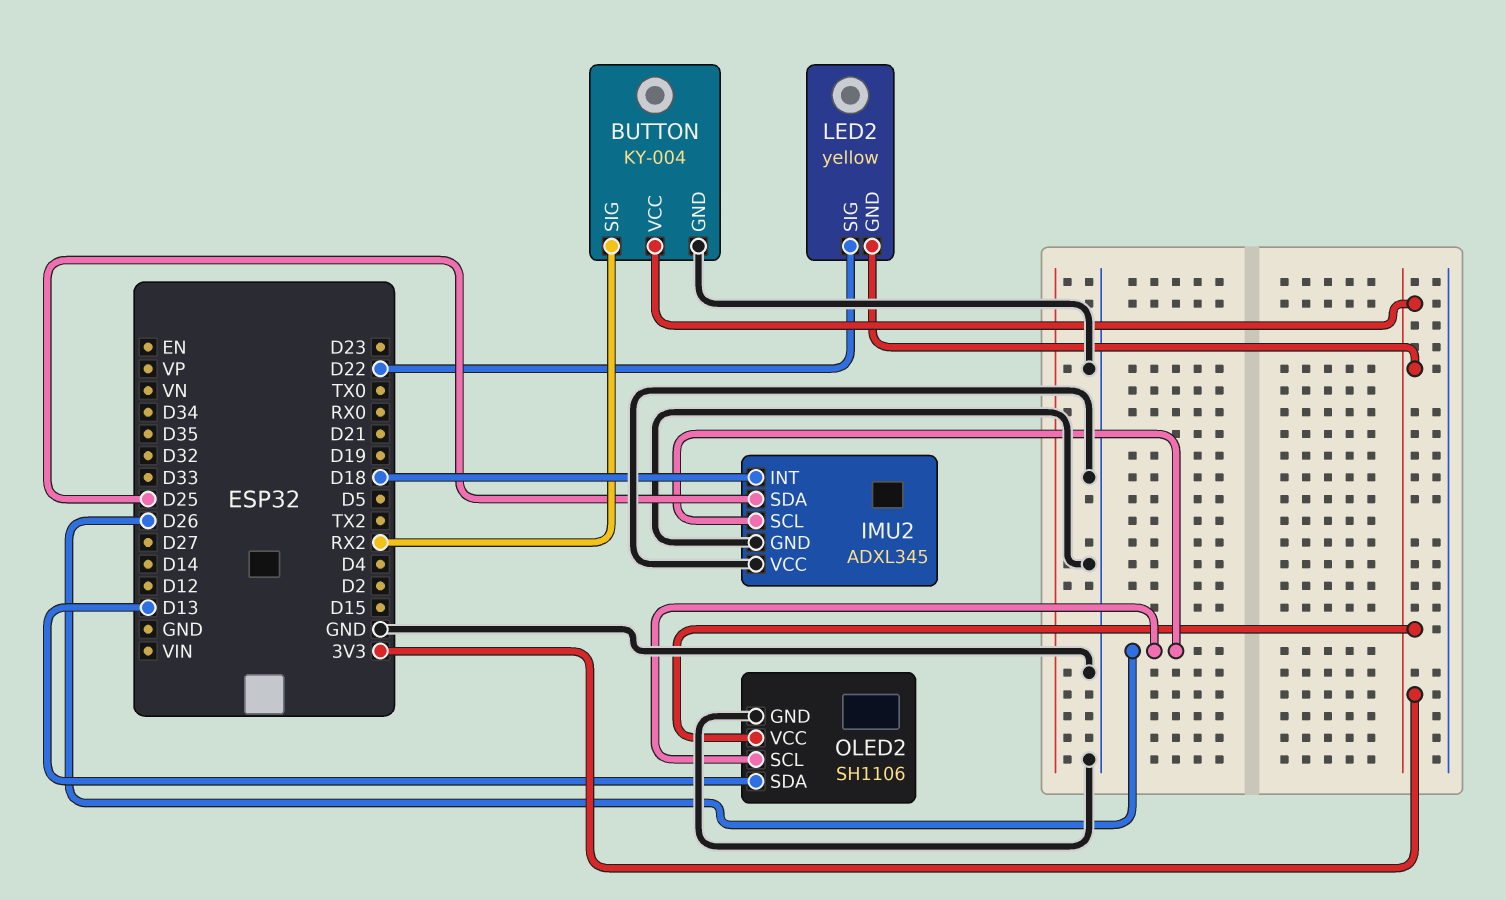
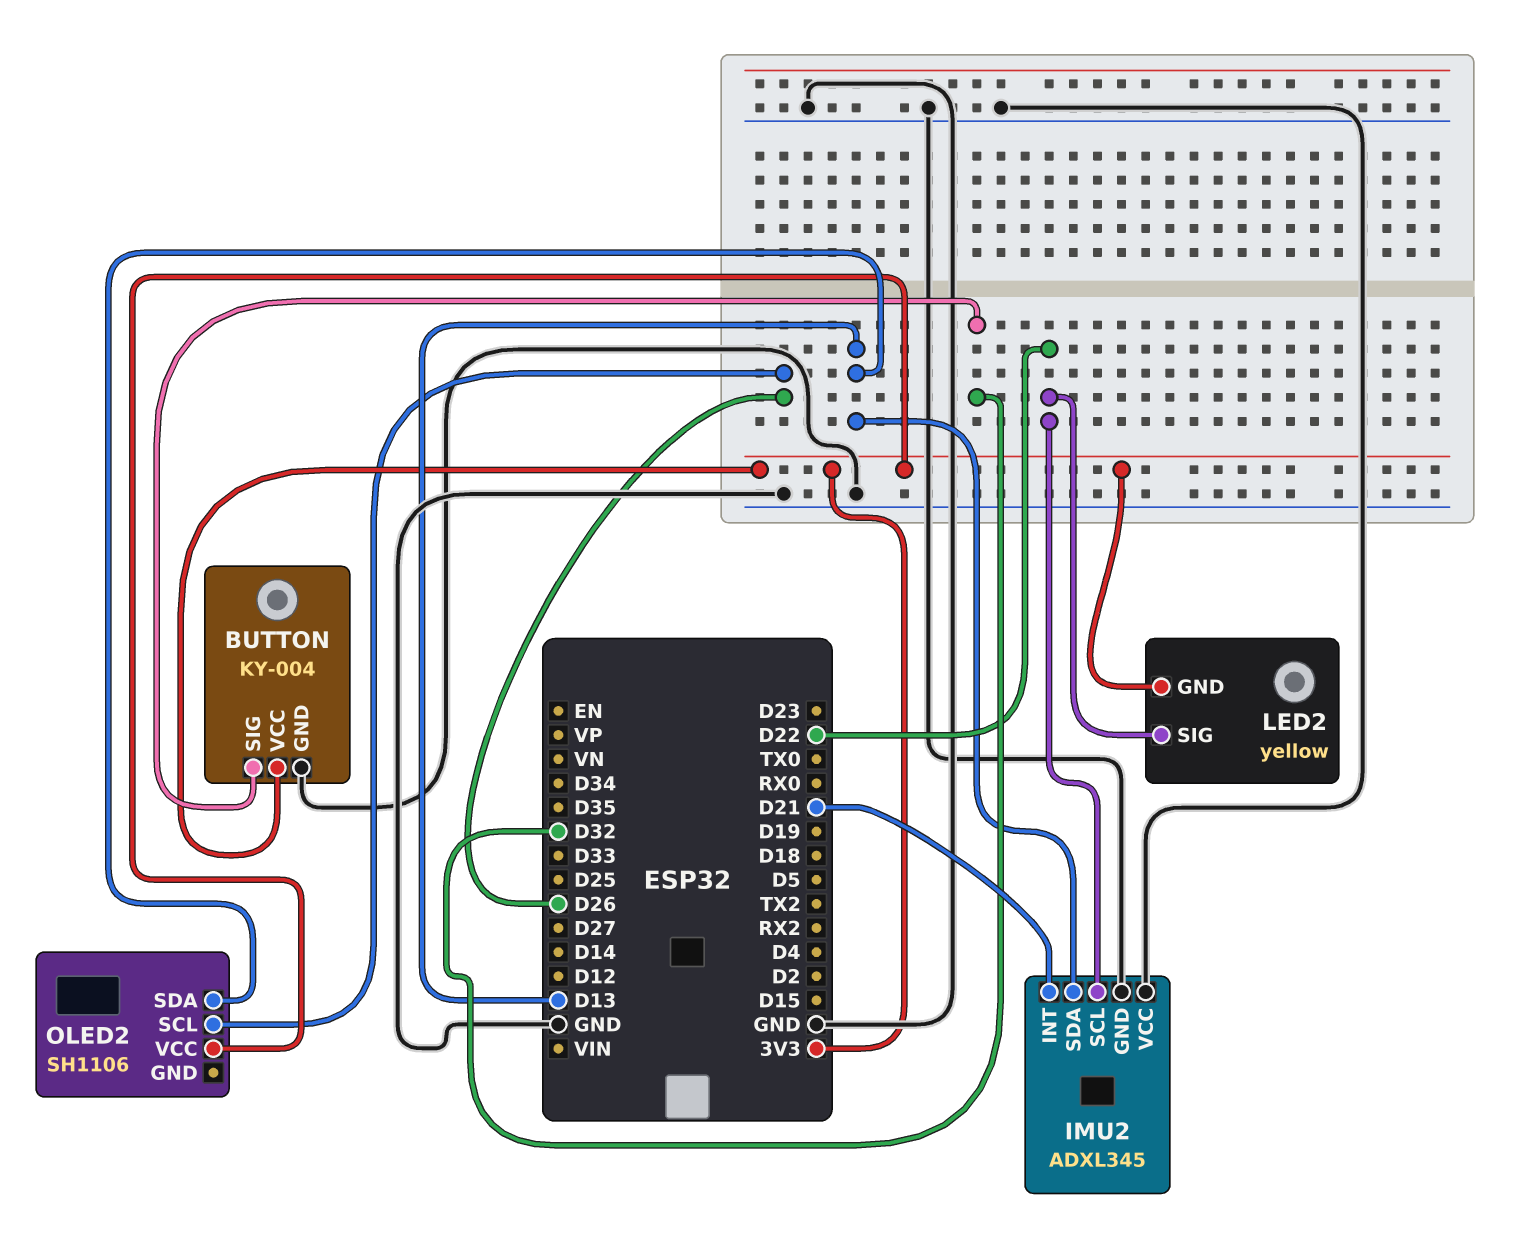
BUTTON pin SIG: RX2 -> D32
IMU2 pin INT: D18 -> D21
IMU2 pin SCL: D26 -> D22
IMU2 pin SDA: D25 -> D13
OLED2 pin GND: GND -> none

